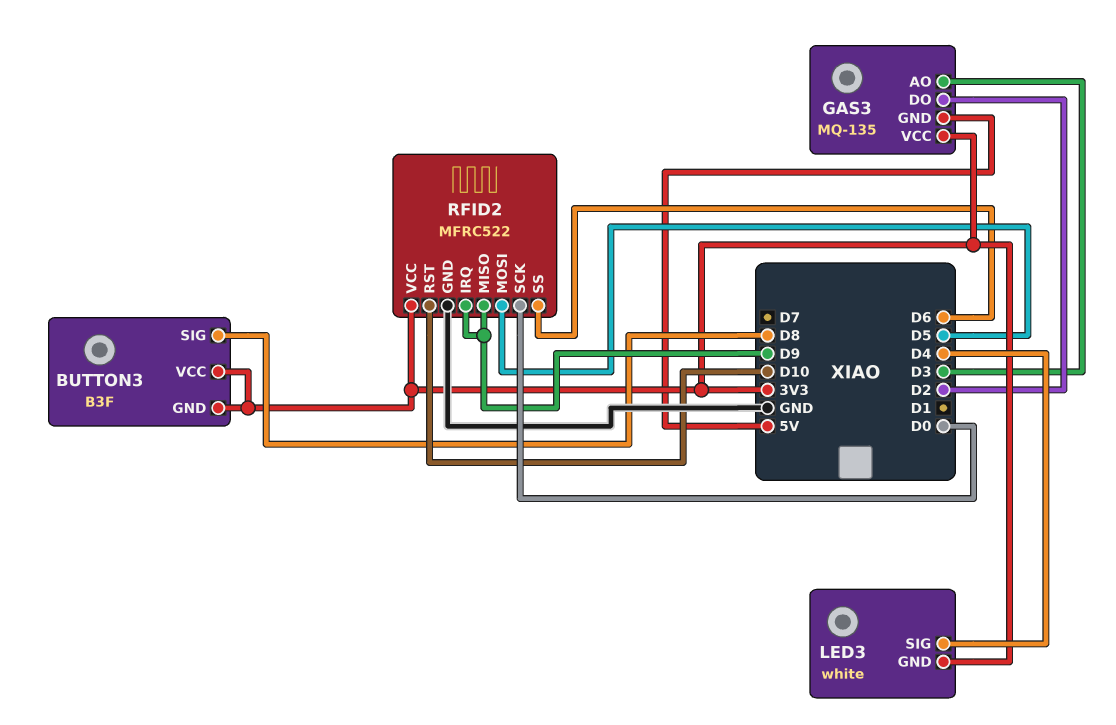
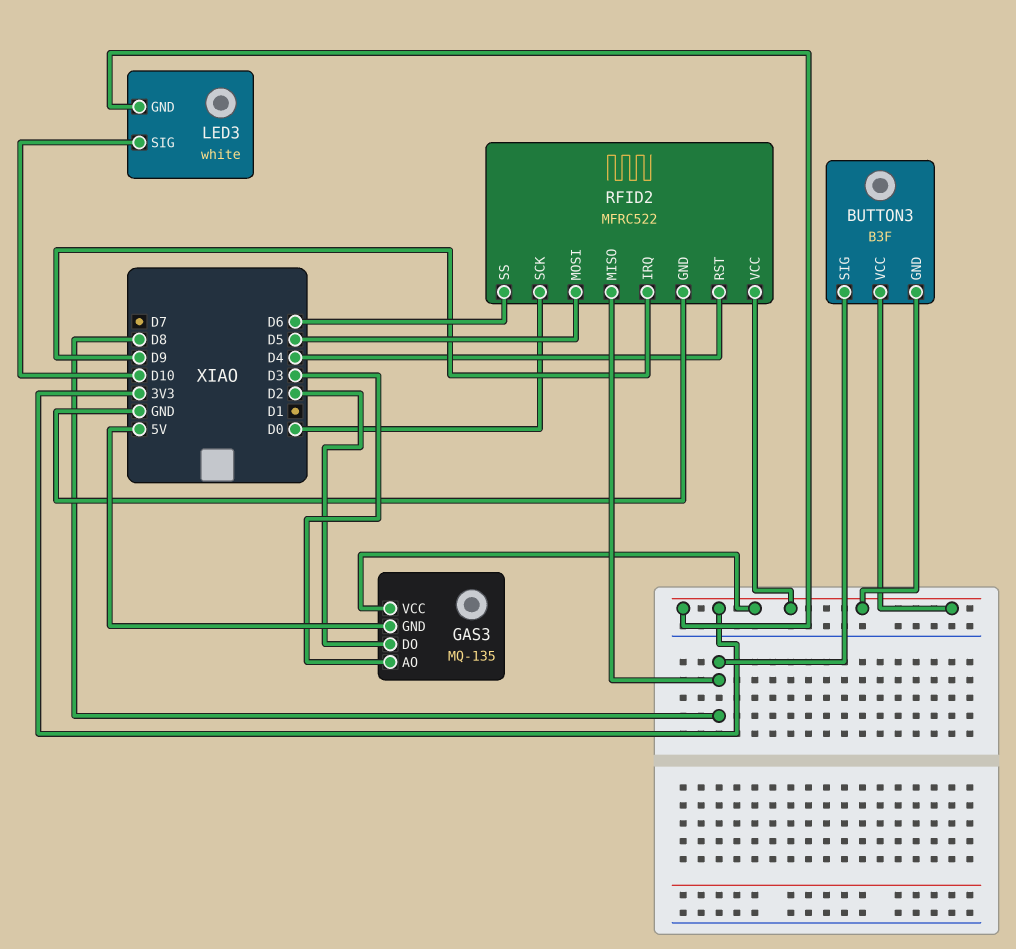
LED3 pin SIG: D4 -> D10
RFID2 pin MISO: D9 -> D8
RFID2 pin RST: D10 -> D4

